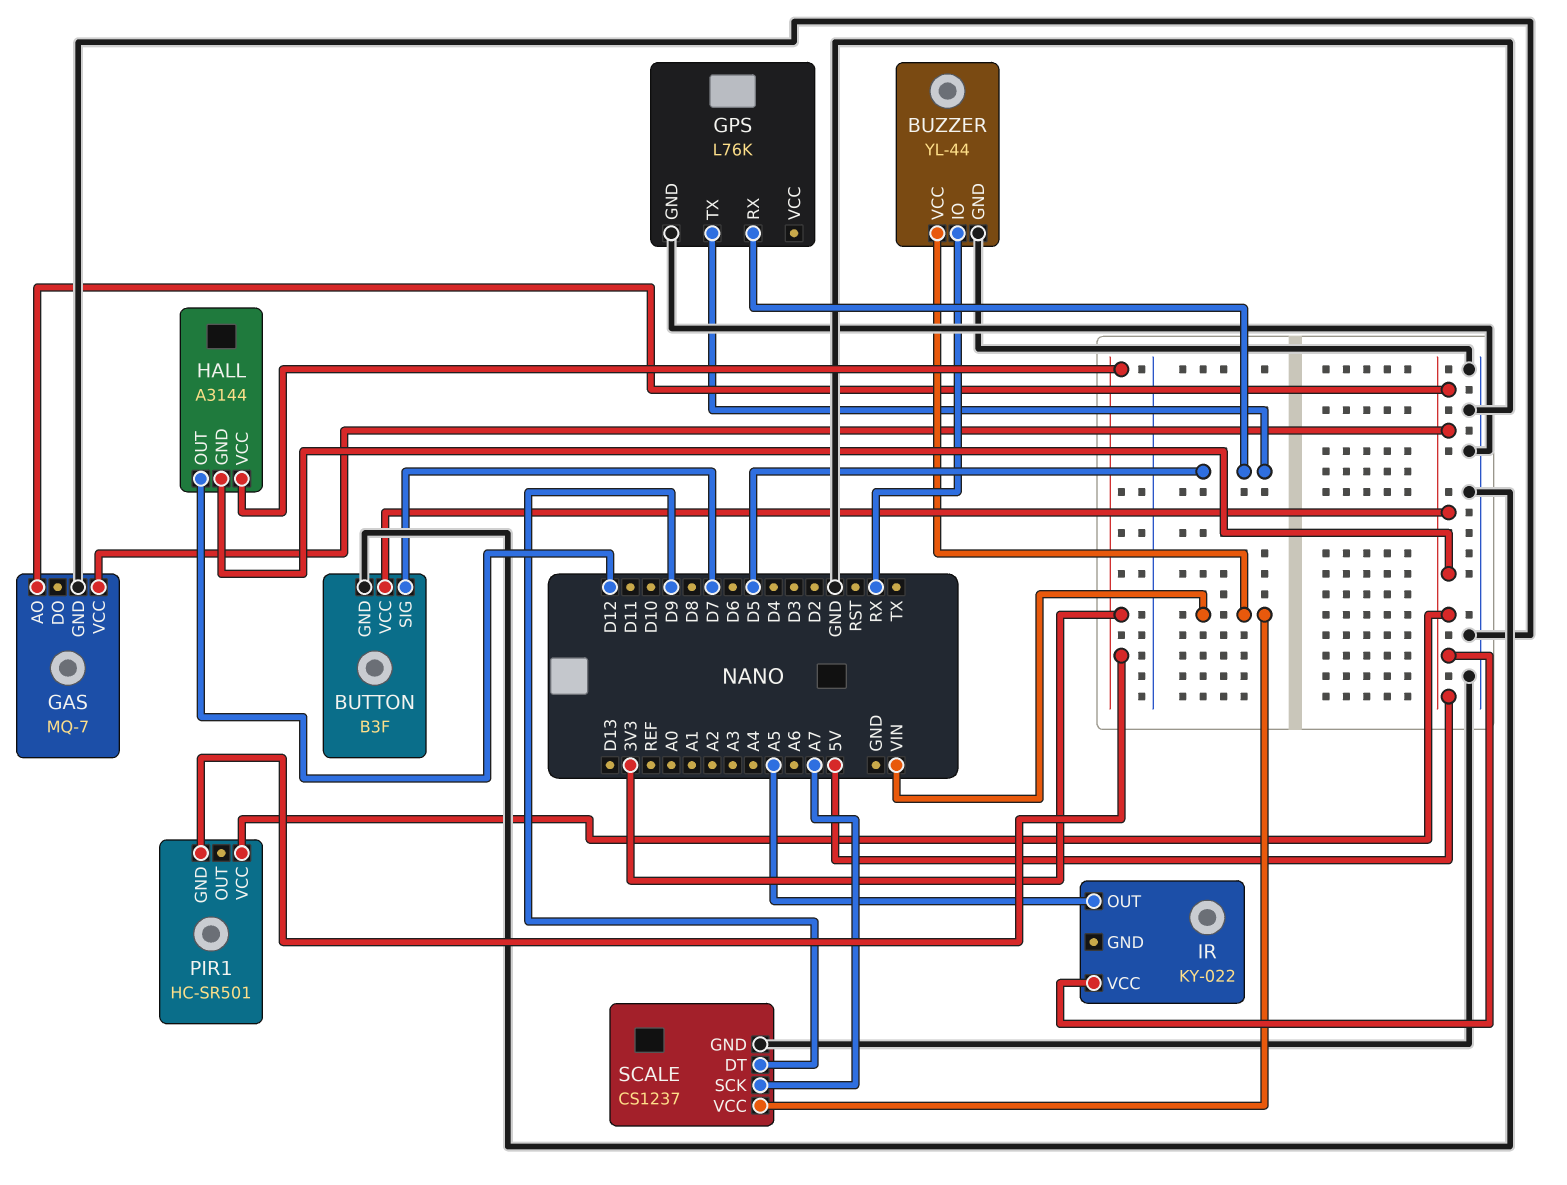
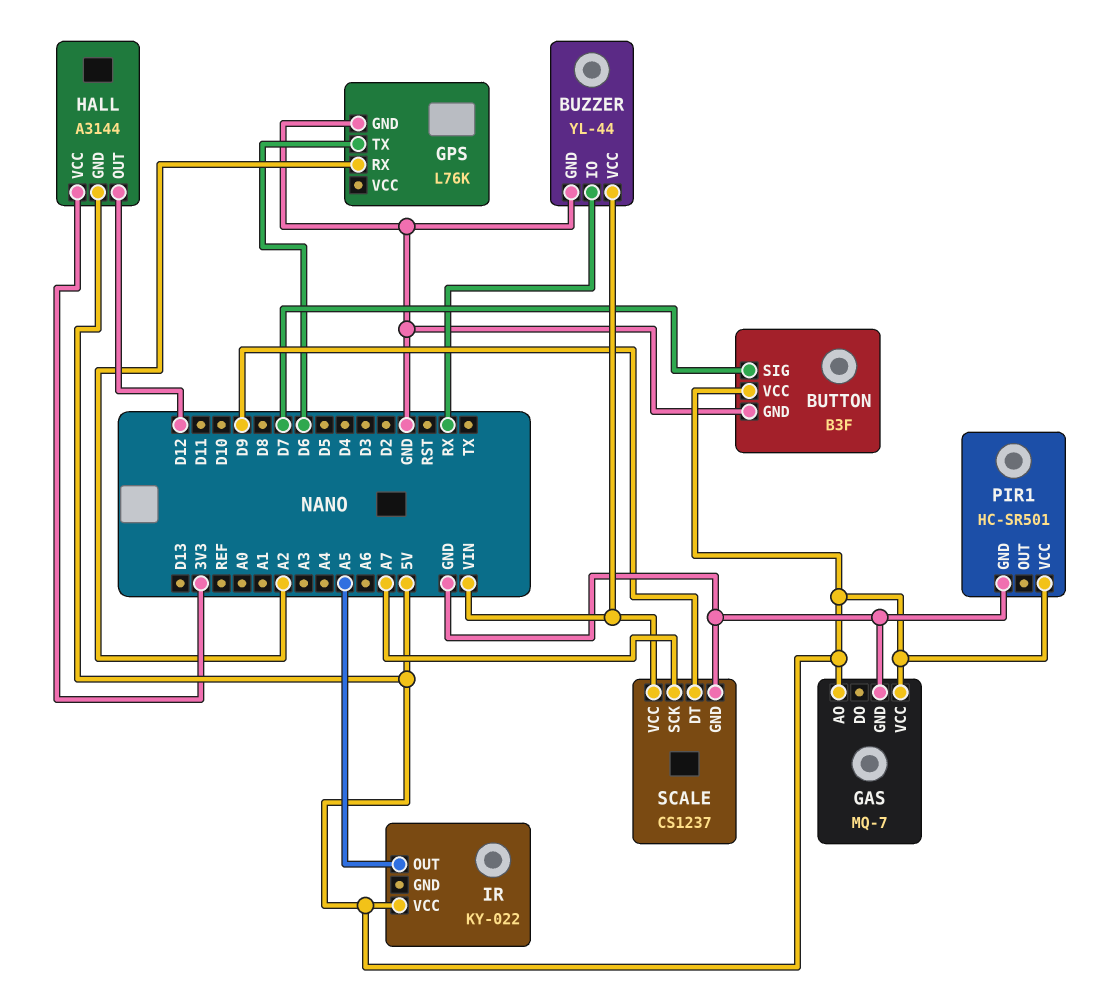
GPS pin RX: D5 -> A2
GPS pin TX: D5 -> D6
PIR1 pin GND: 3V3 -> GND

